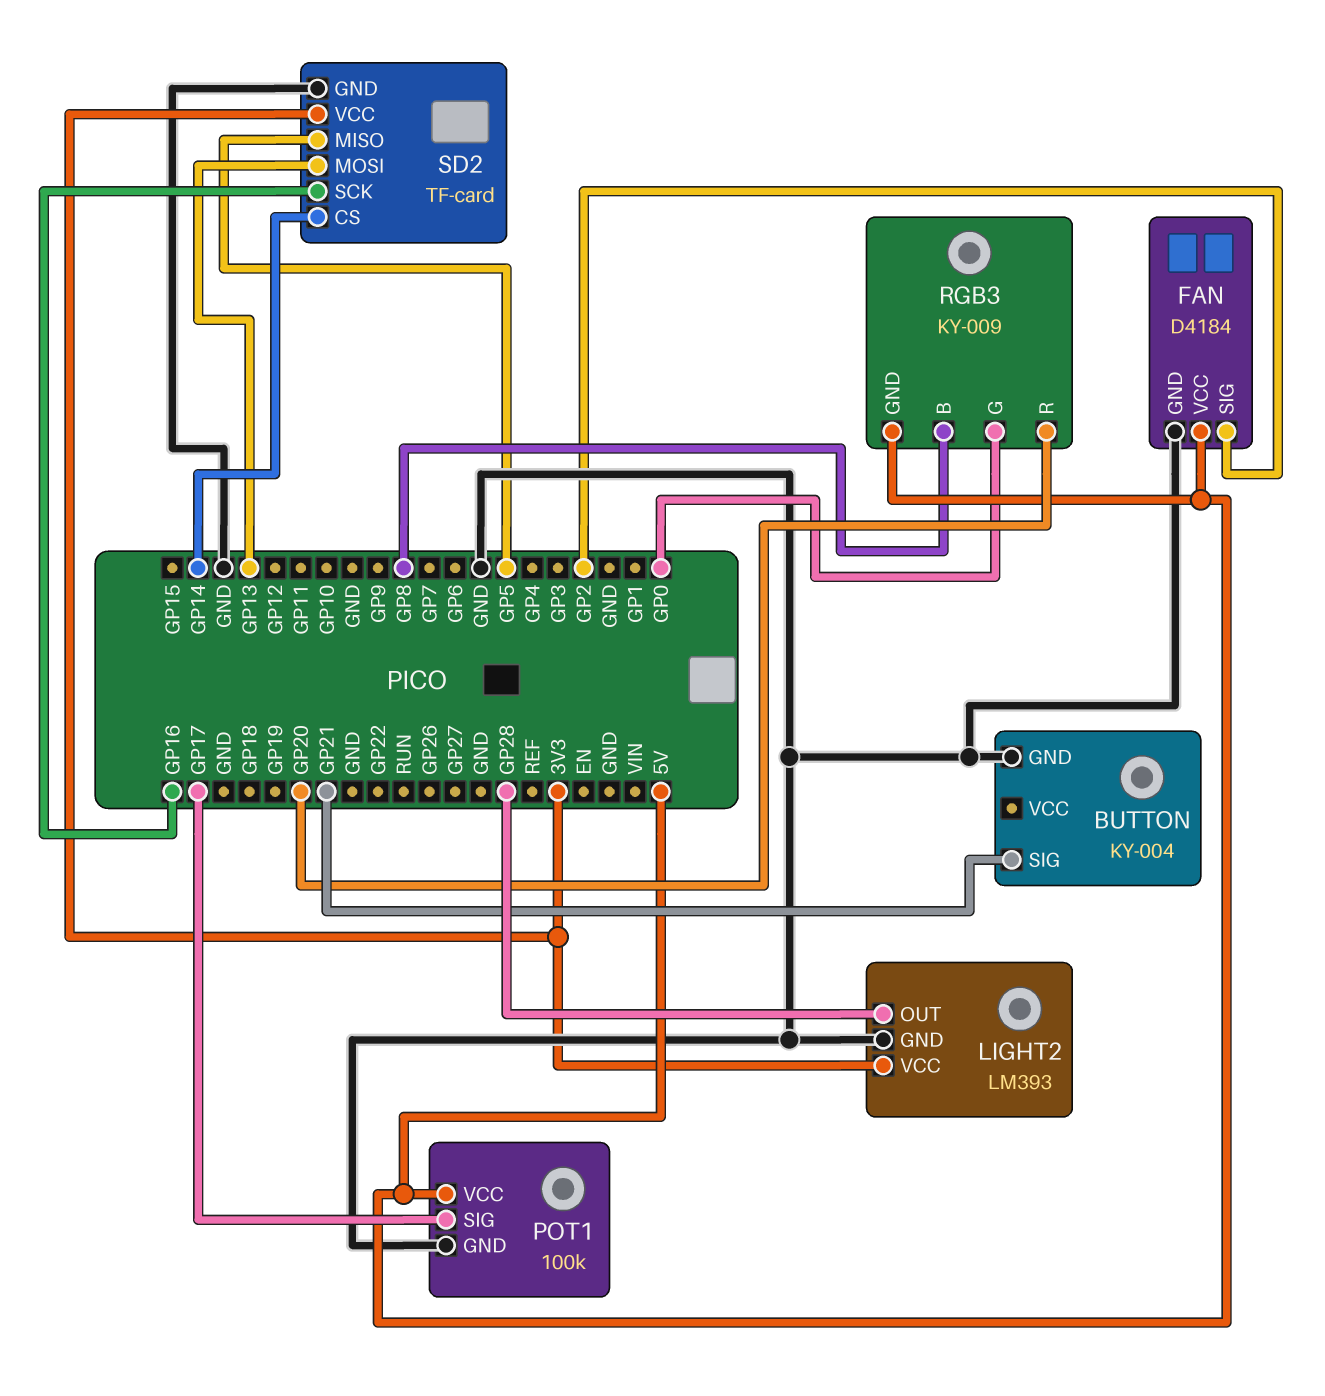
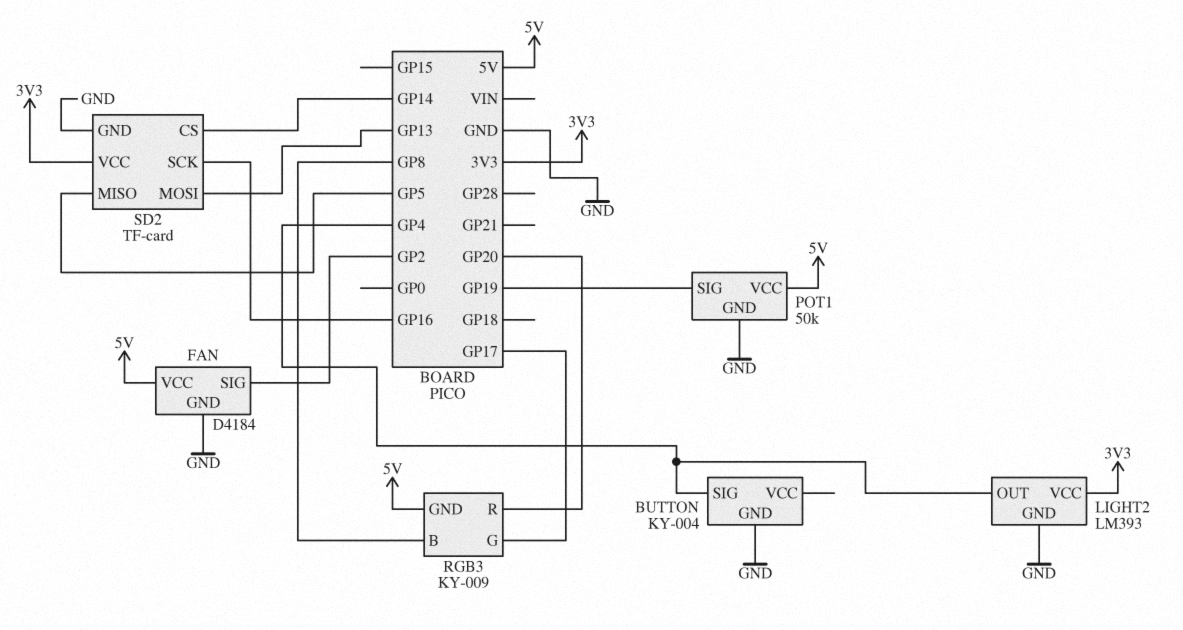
BUTTON pin SIG: GP21 -> GP4
LIGHT2 pin OUT: GP28 -> GP4
POT1: 100k -> 50k
POT1 pin SIG: GP17 -> GP19
RGB3 pin G: GP0 -> GP17

